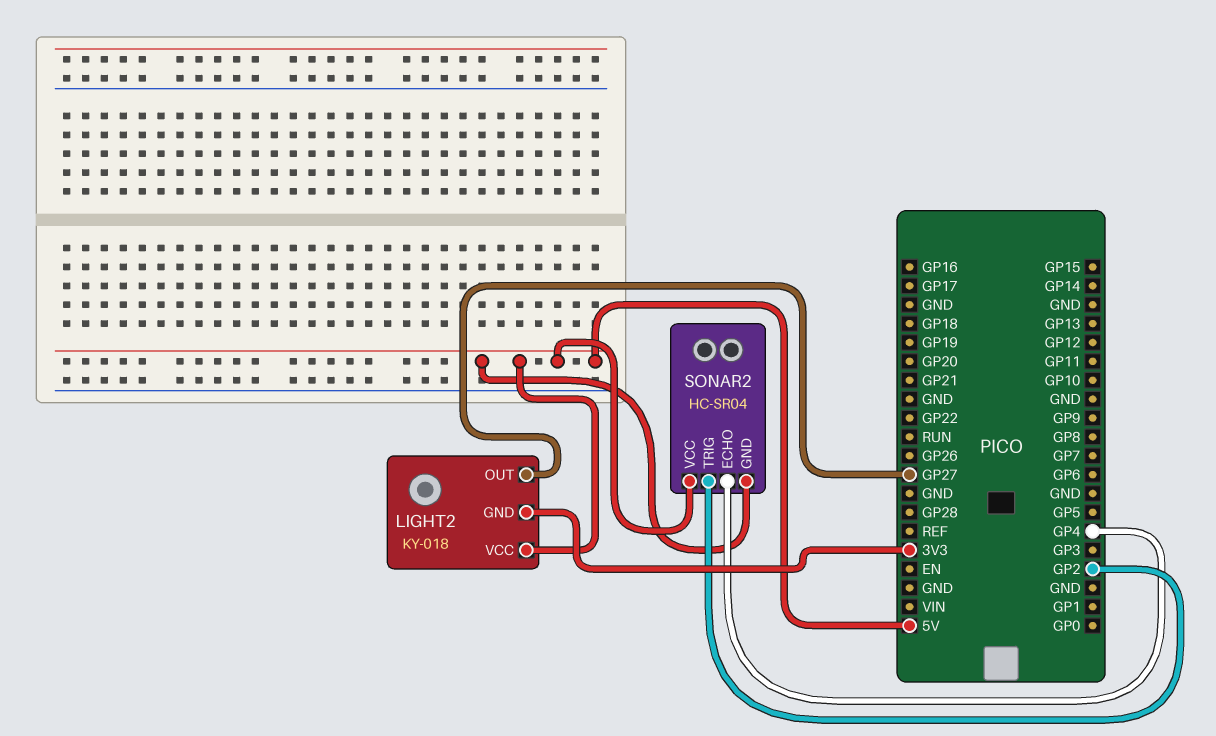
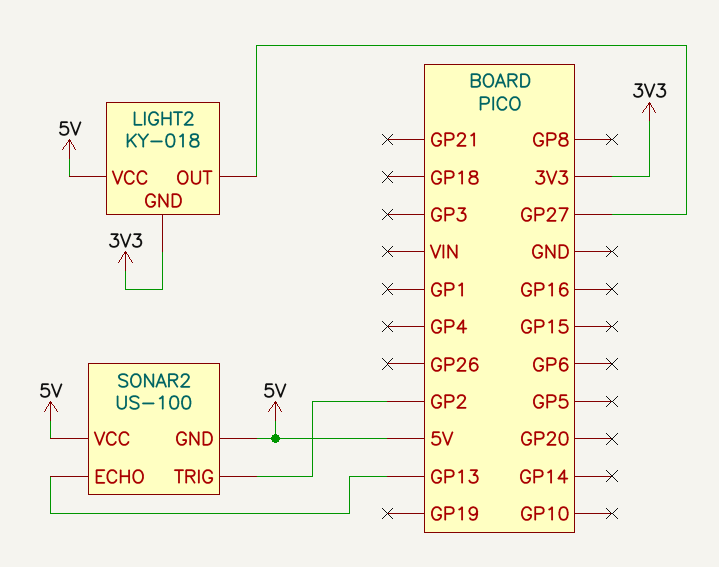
SONAR2: HC-SR04 -> US-100
SONAR2 pin ECHO: GP4 -> GP13

